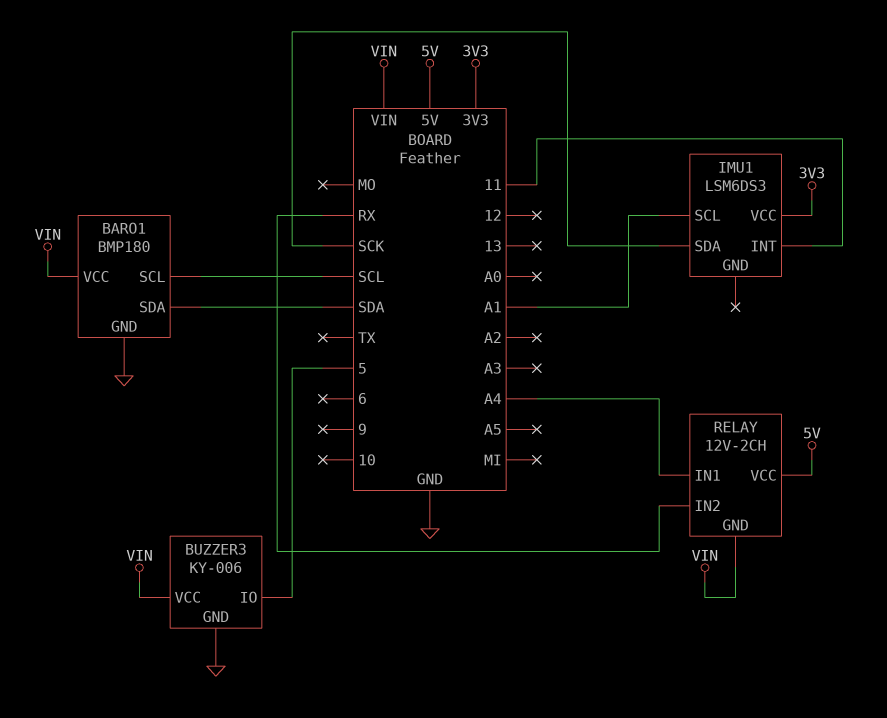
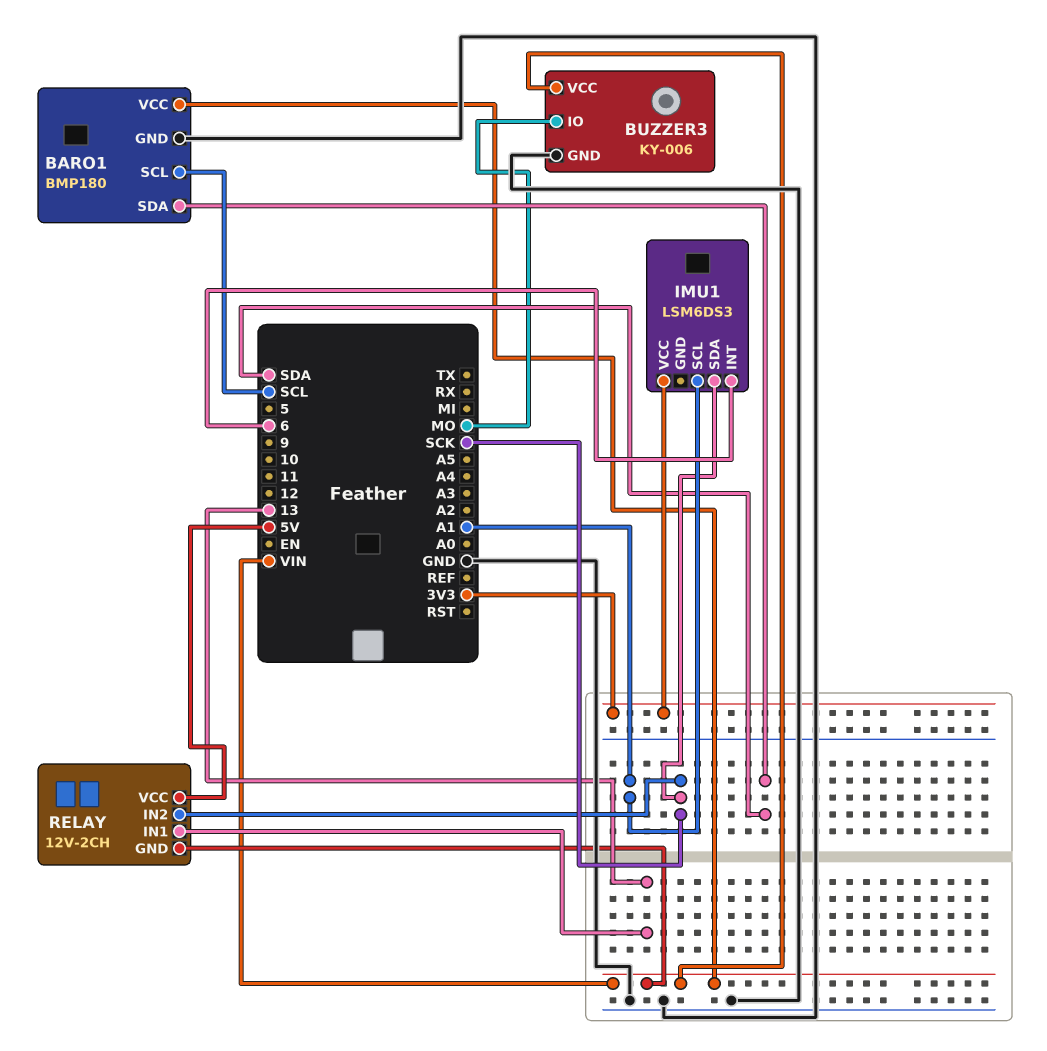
BUZZER3 pin IO: 5 -> MO
IMU1 pin INT: 11 -> 6
RELAY pin IN1: A4 -> 13
RELAY pin IN2: RX -> SCK

